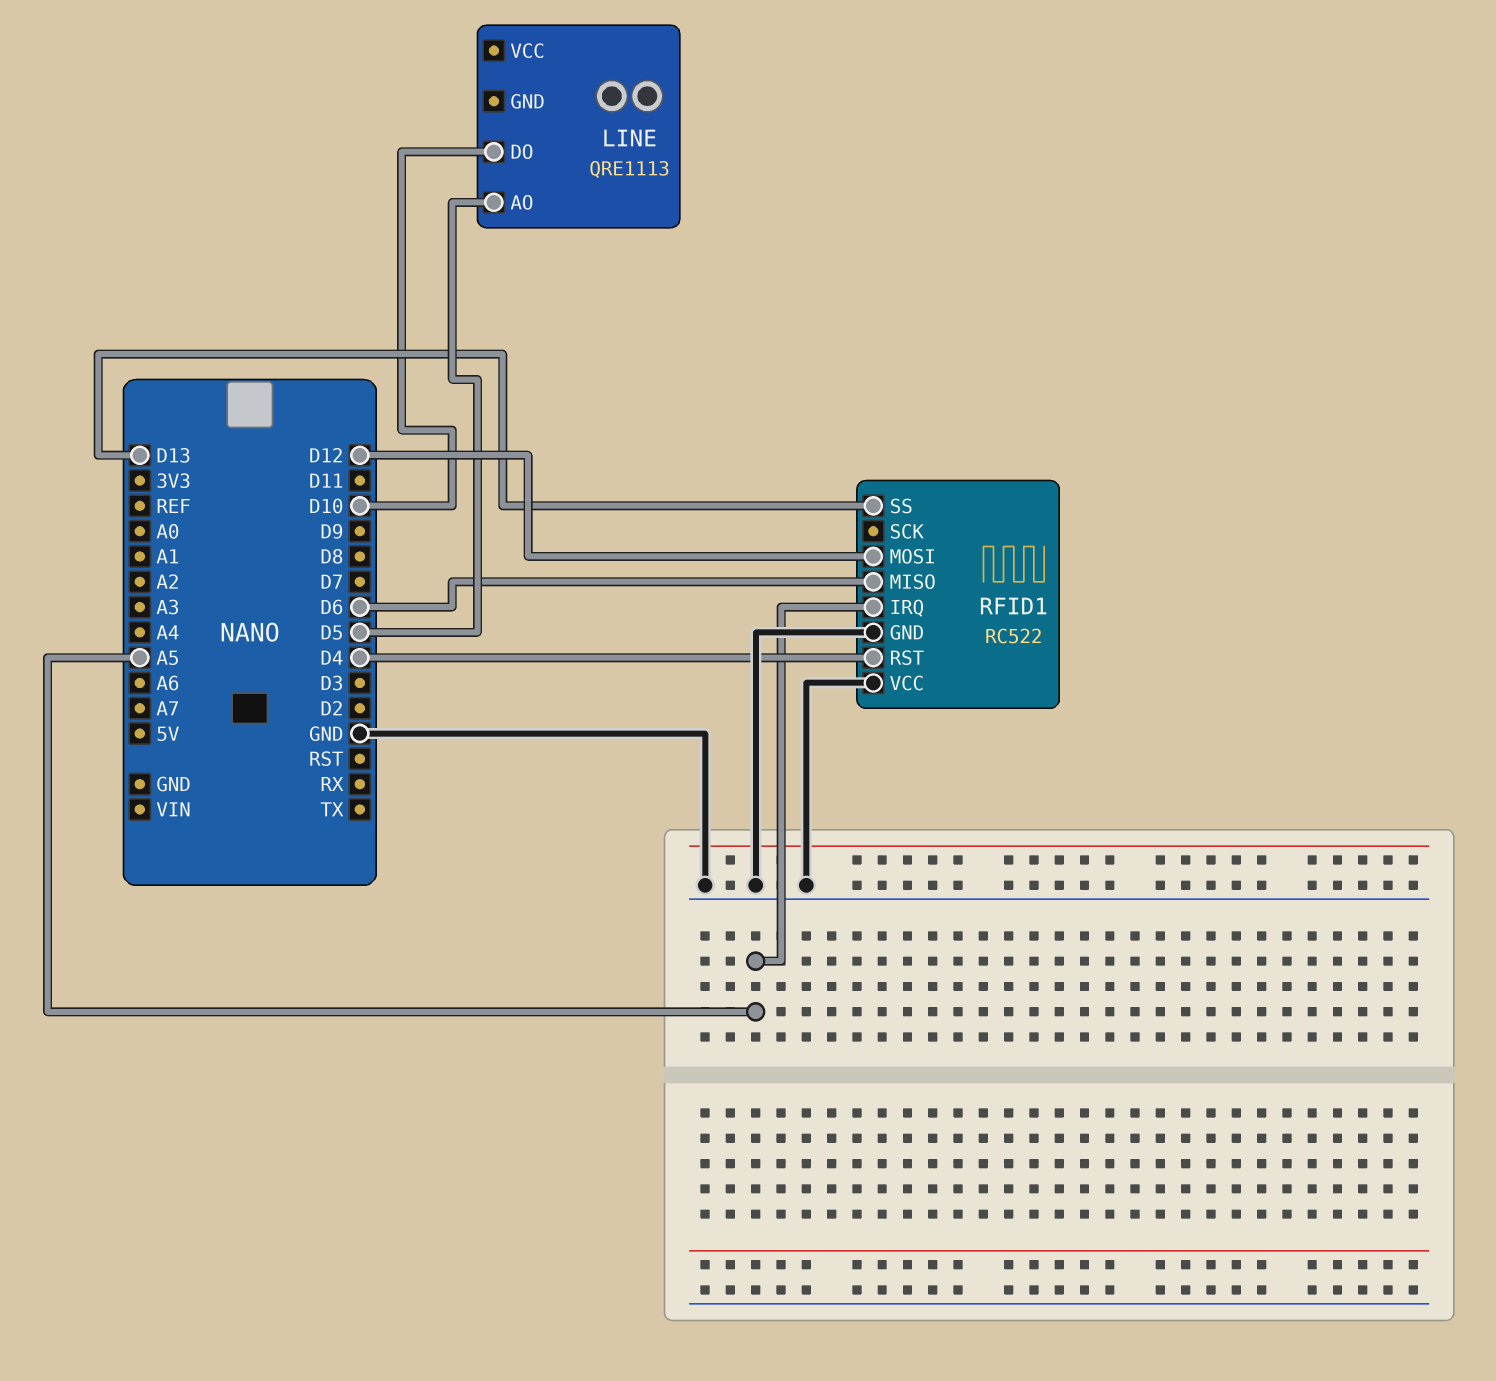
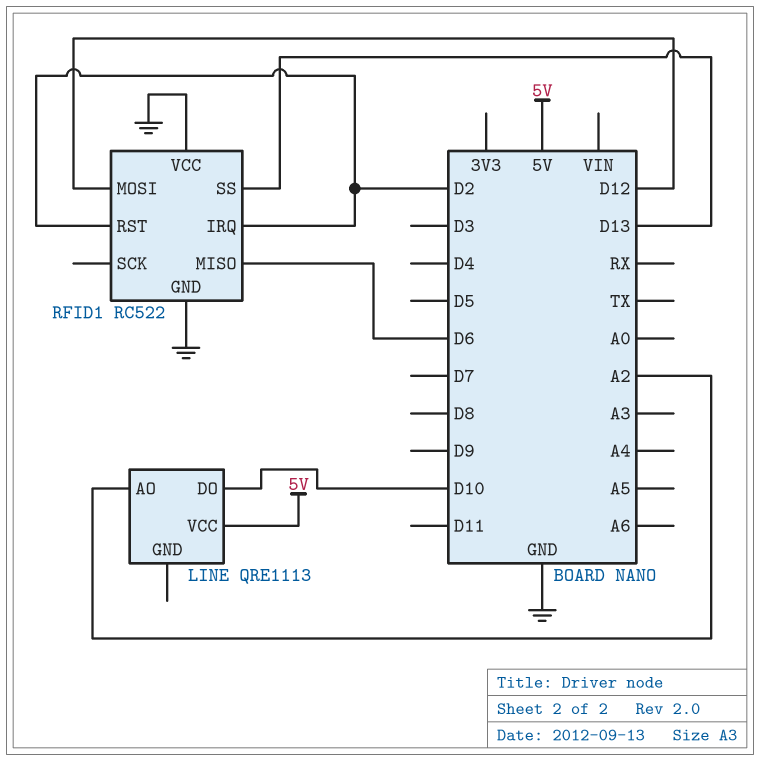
LINE pin AO: D5 -> A2
LINE pin VCC: none -> 5V
RFID1 pin IRQ: A5 -> D2
RFID1 pin RST: D4 -> D2

